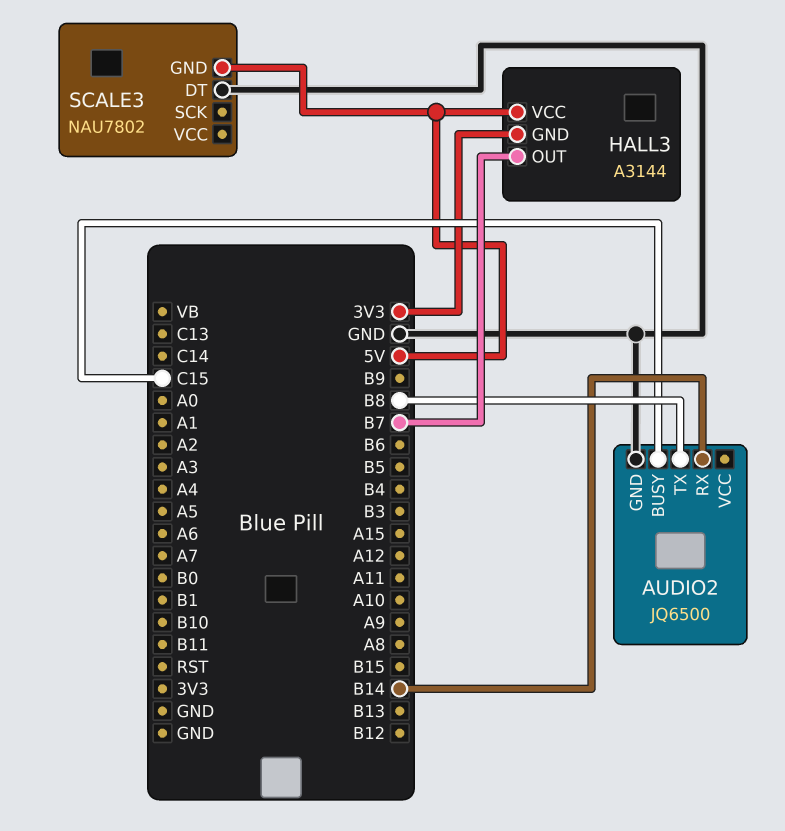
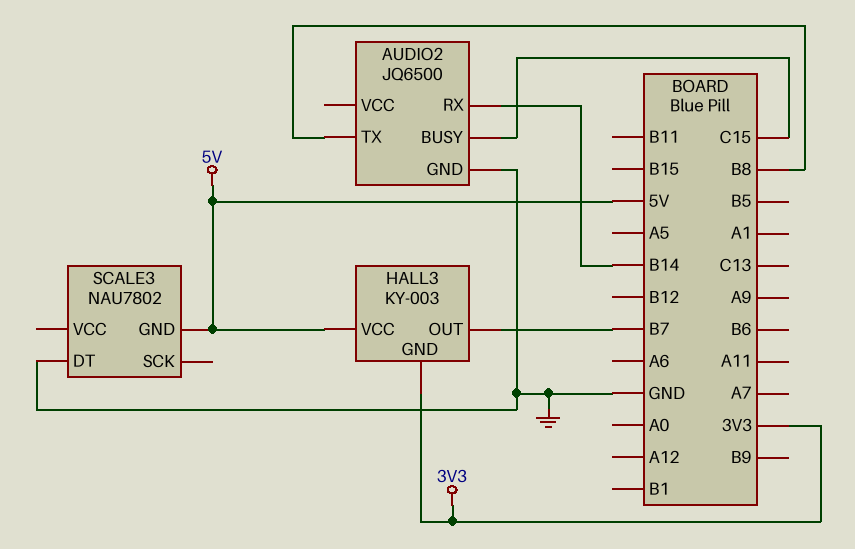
HALL3: A3144 -> KY-003

